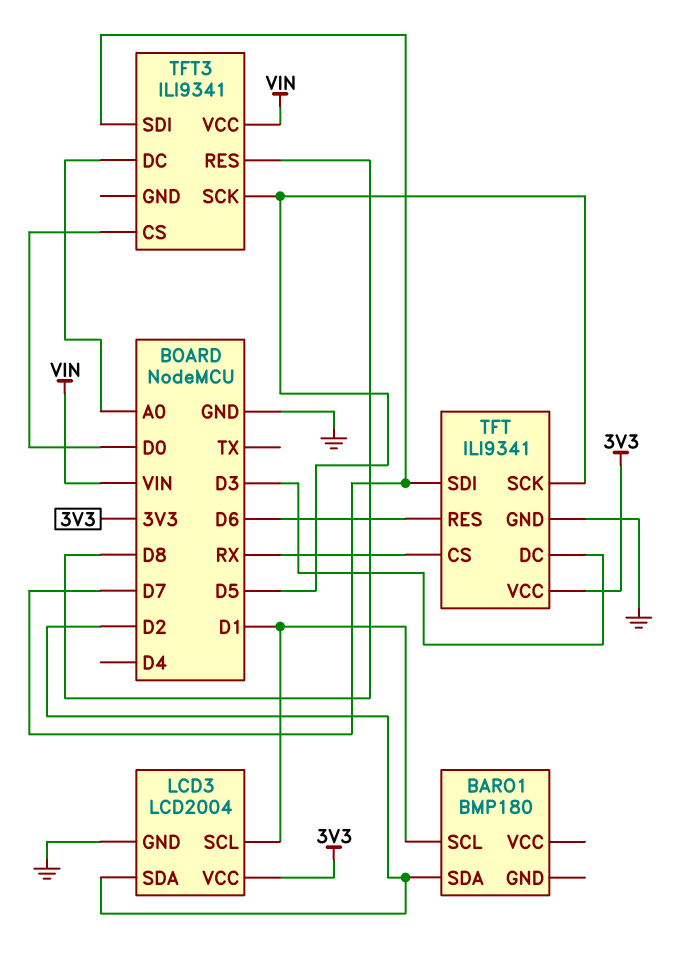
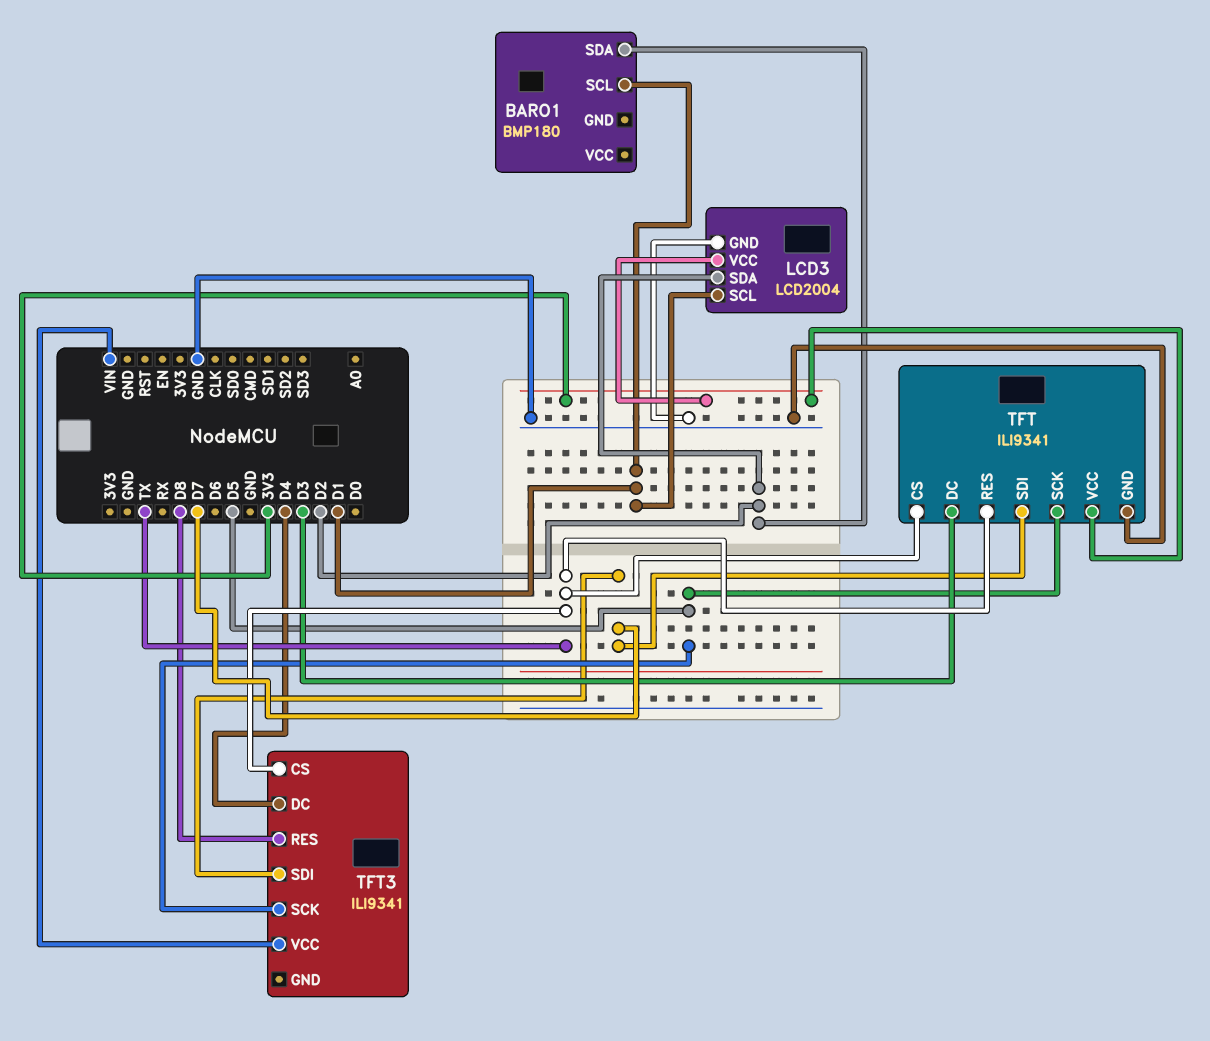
TFT pin CS: RX -> TX
TFT pin RES: D6 -> TX
TFT3 pin CS: D0 -> TX
TFT3 pin DC: A0 -> D4

